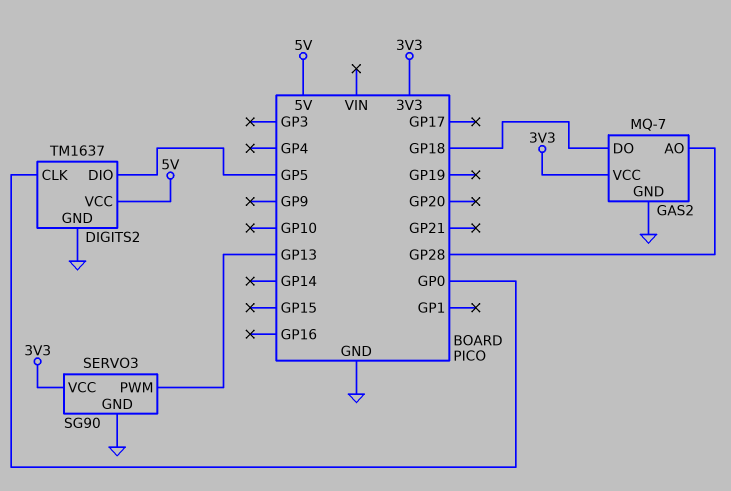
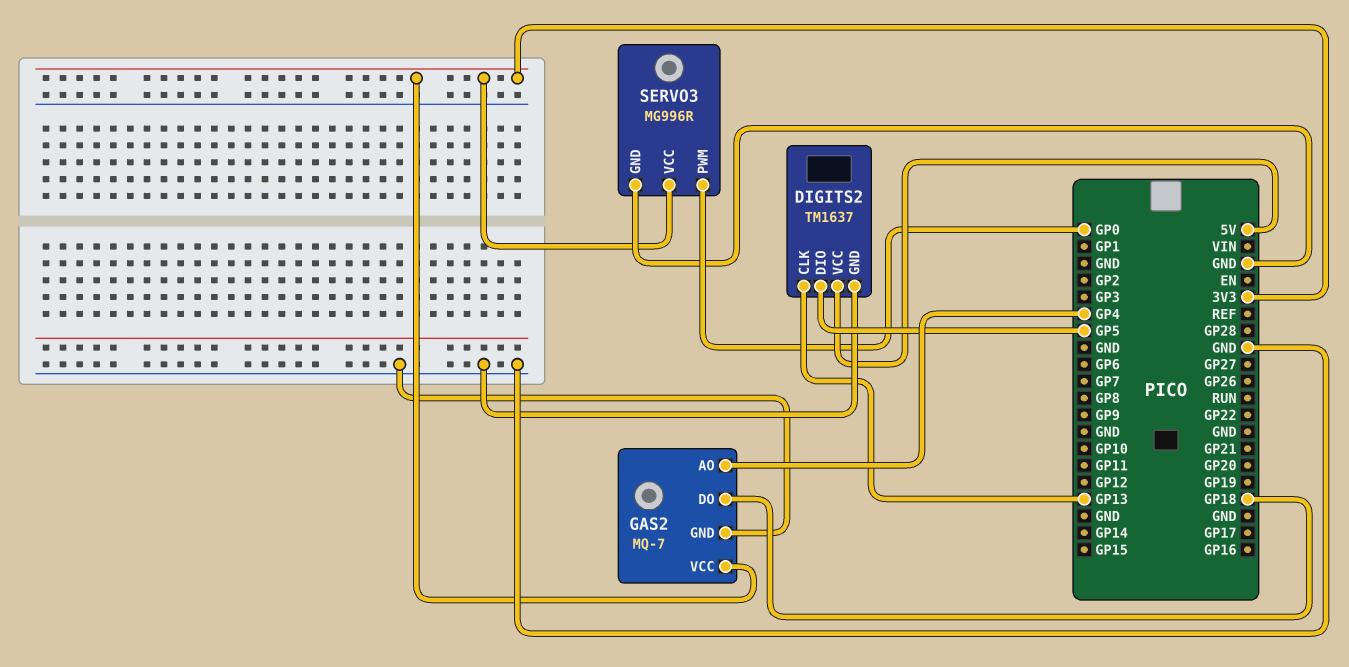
DIGITS2 pin CLK: GP0 -> GP13
GAS2 pin AO: GP28 -> GP4
SERVO3: SG90 -> MG996R
SERVO3 pin PWM: GP13 -> GP0

